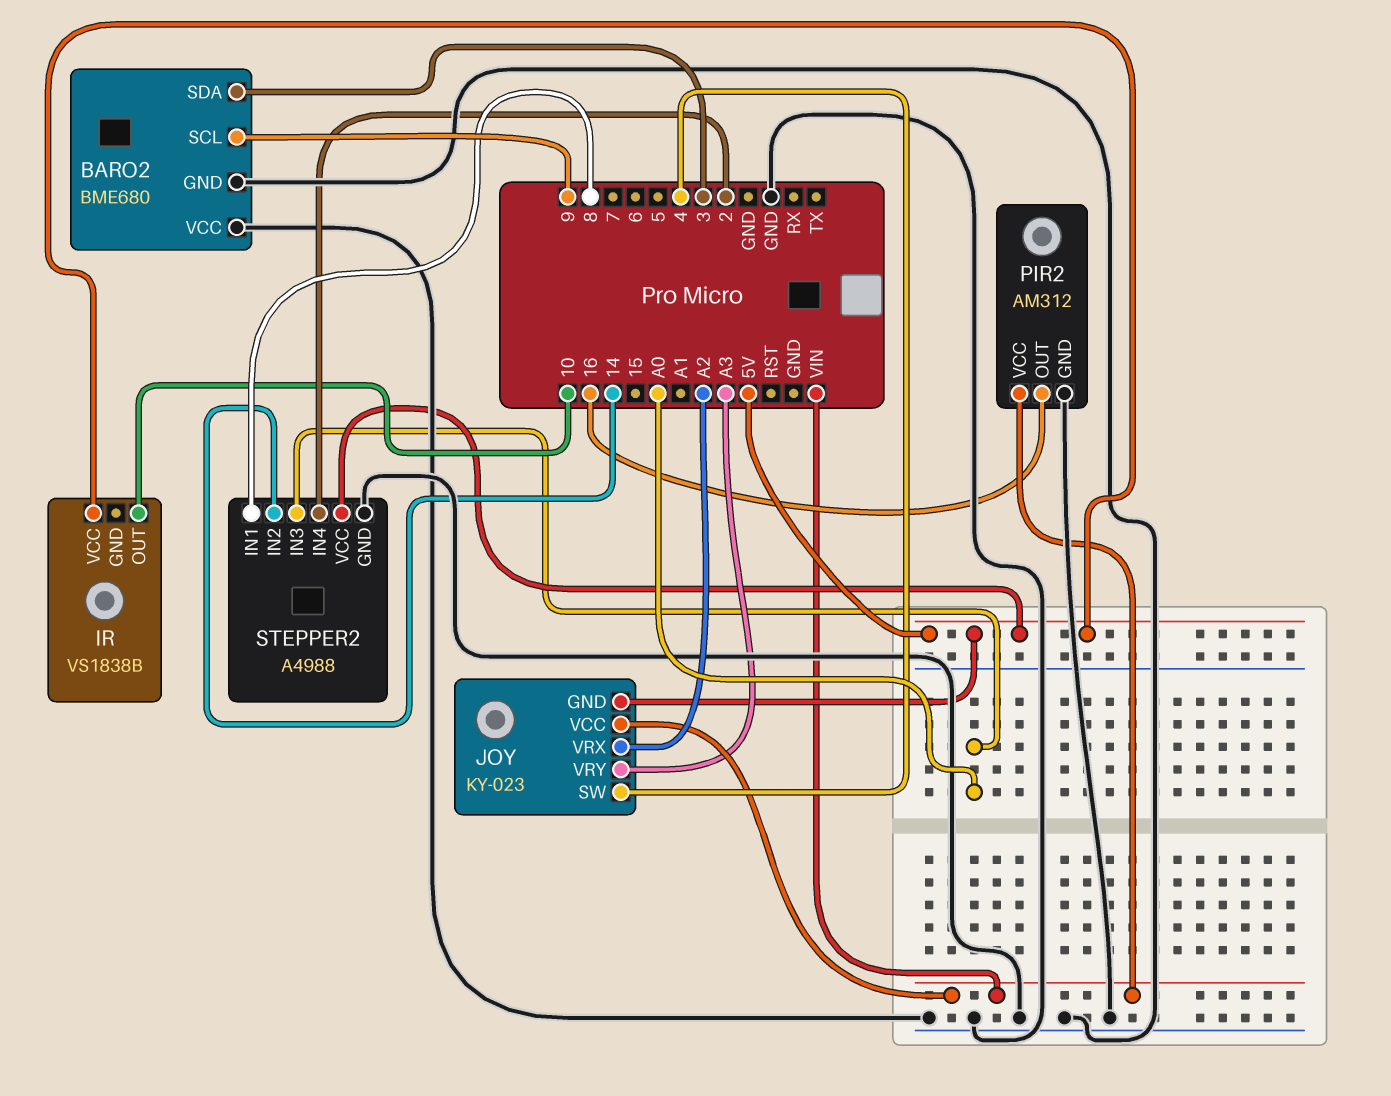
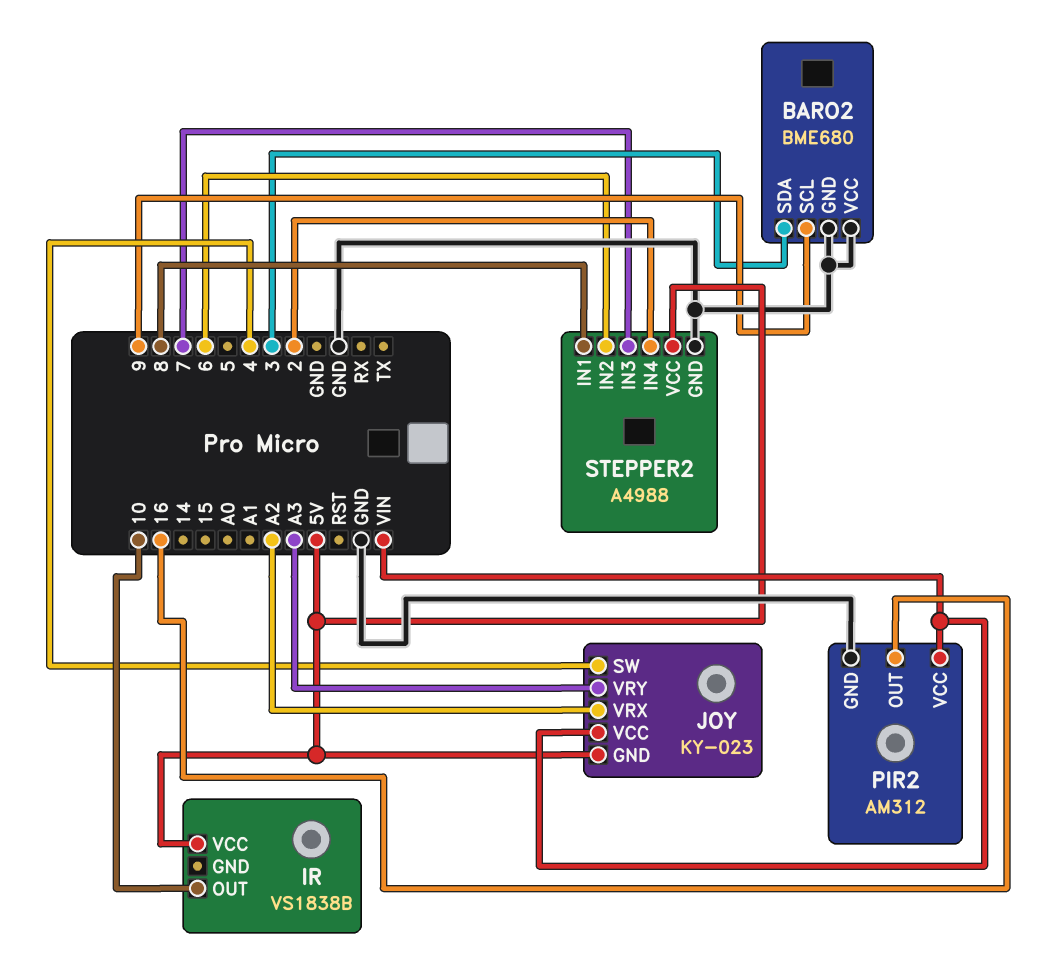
STEPPER2 pin IN2: 14 -> 6
STEPPER2 pin IN3: A0 -> 7

